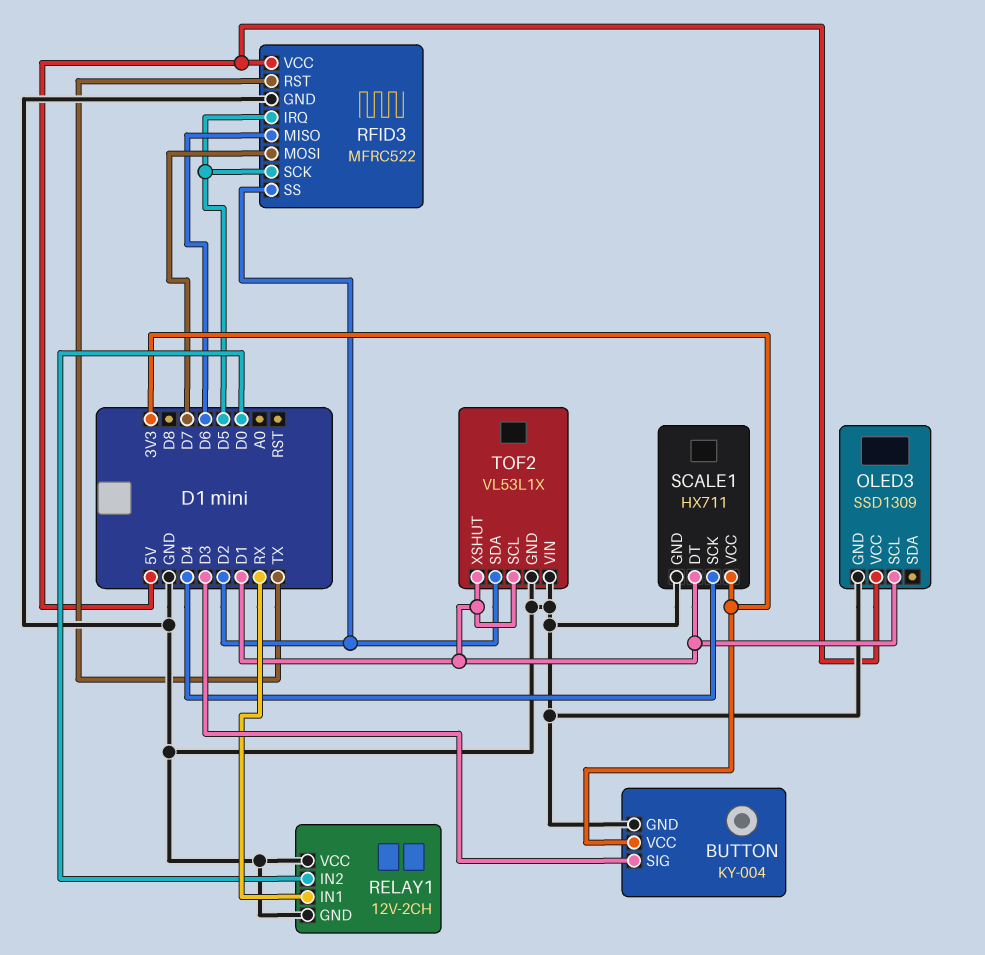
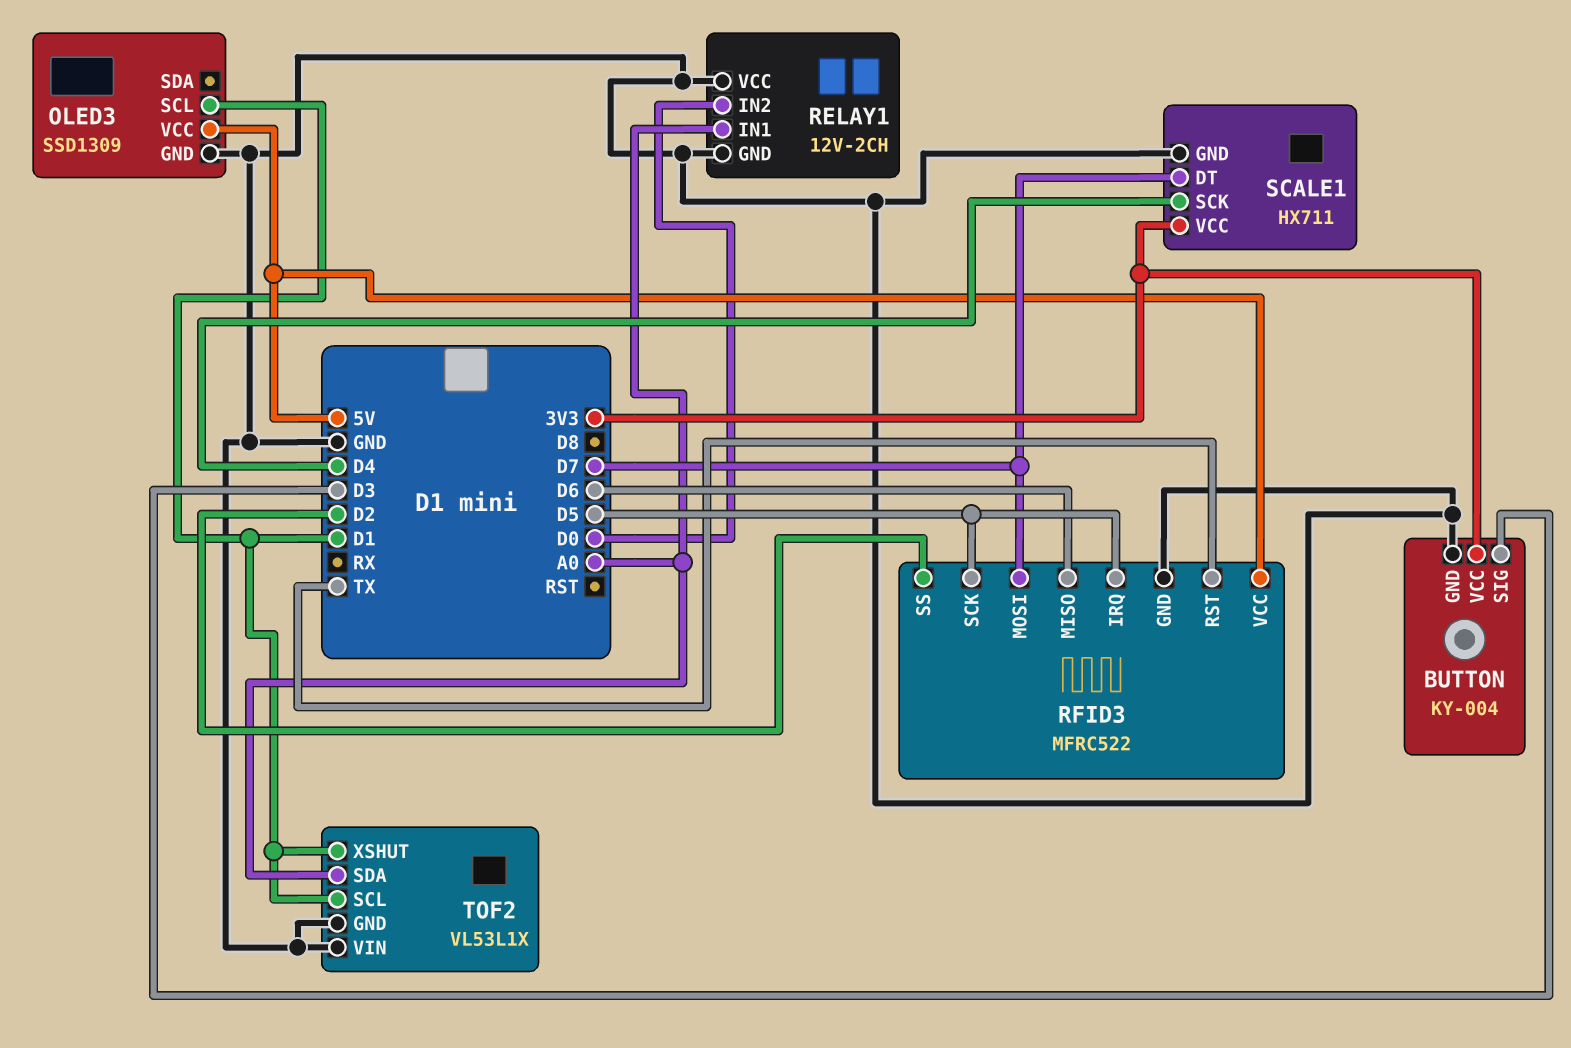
RELAY1 pin IN1: RX -> A0
SCALE1 pin DT: D1 -> D7
TOF2 pin SDA: D2 -> A0

